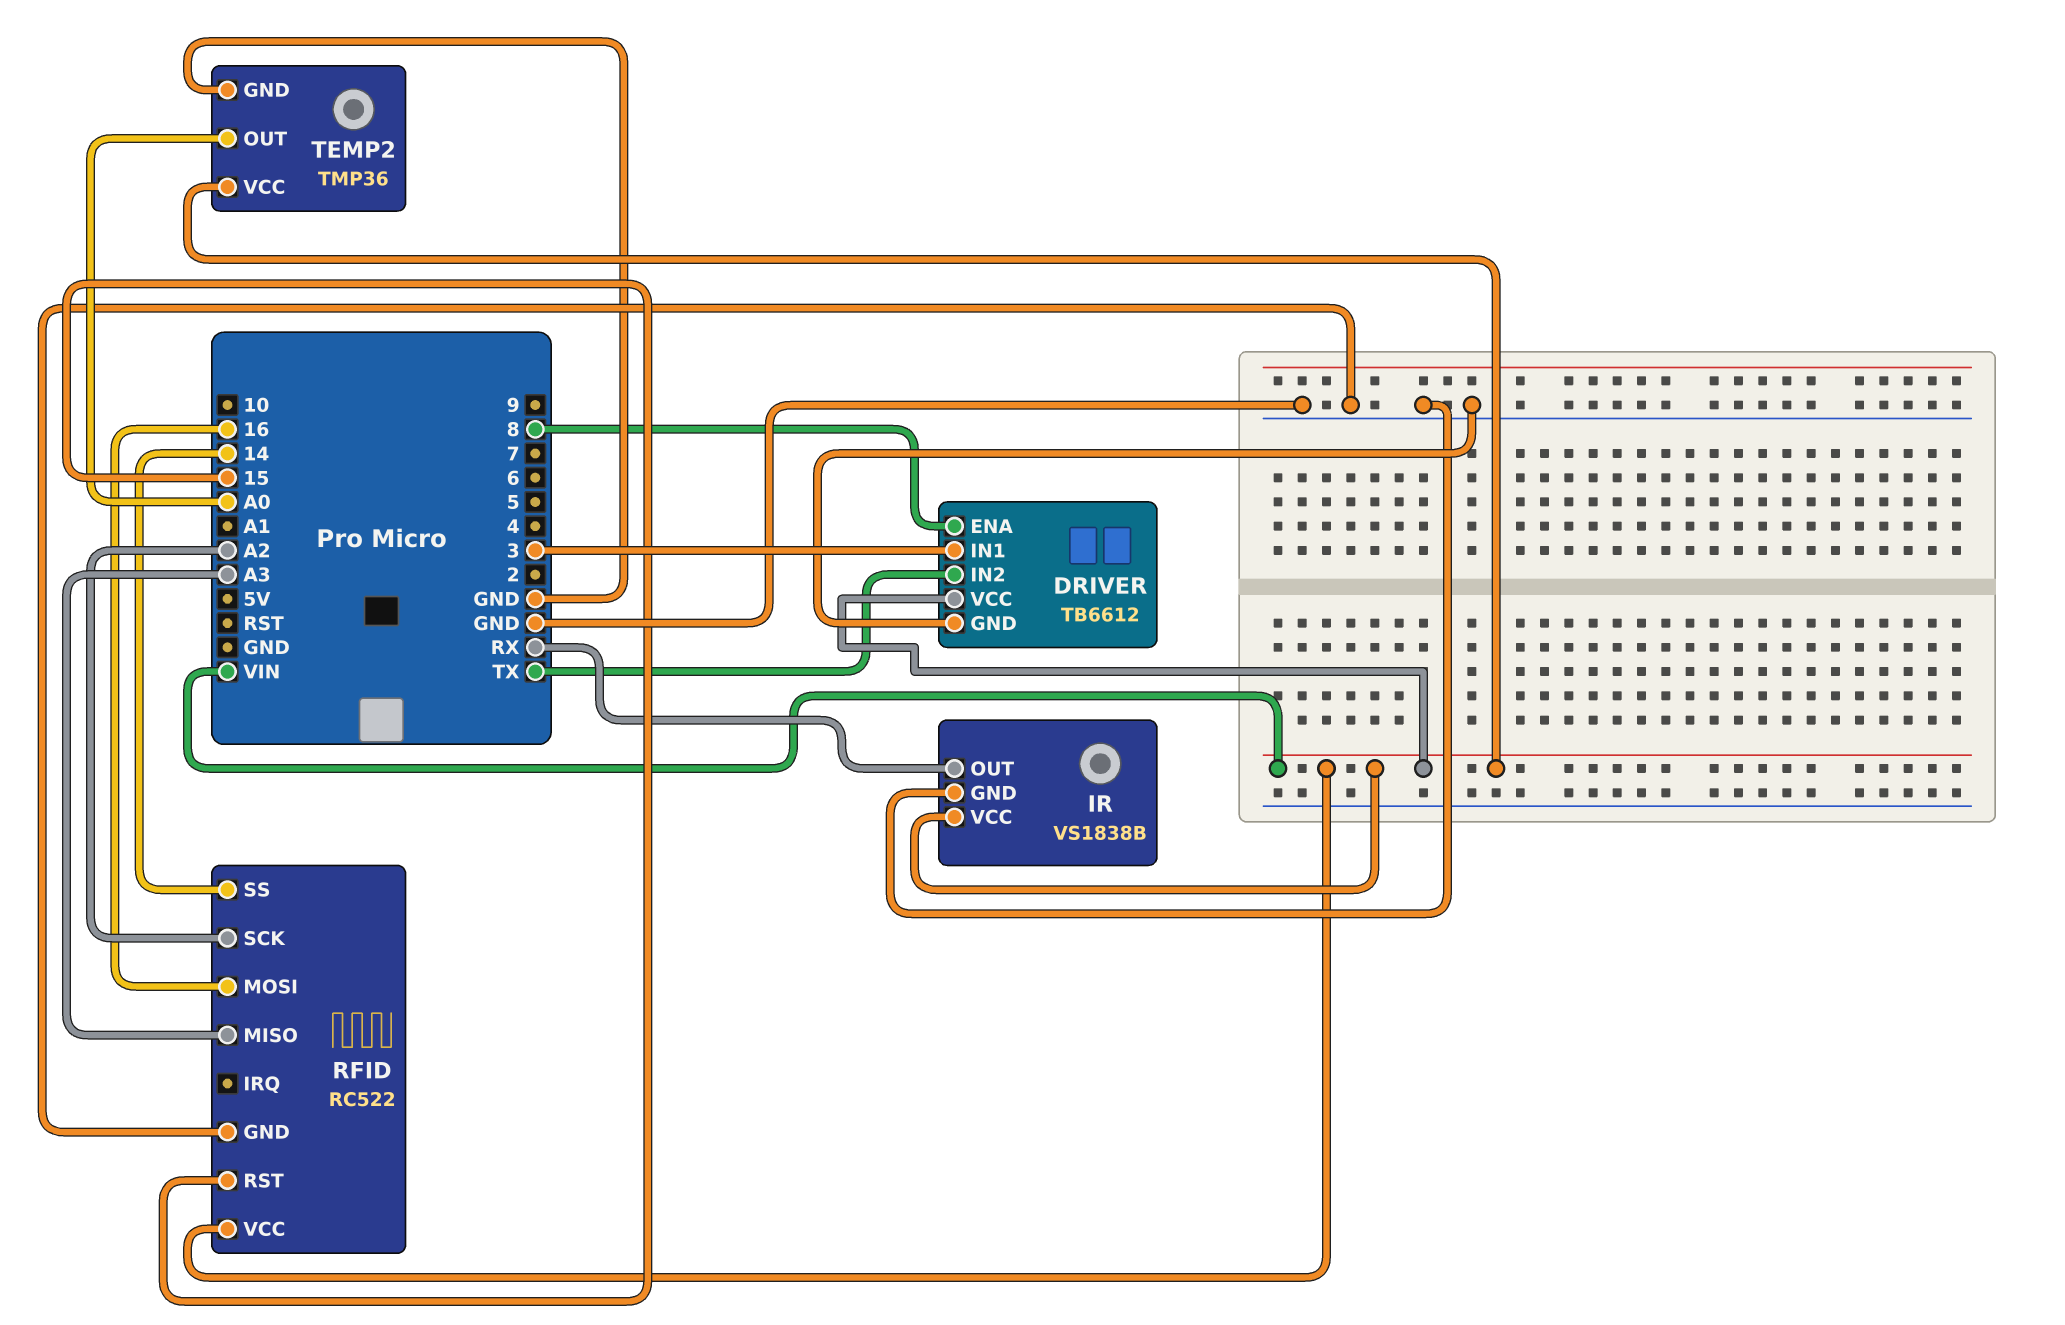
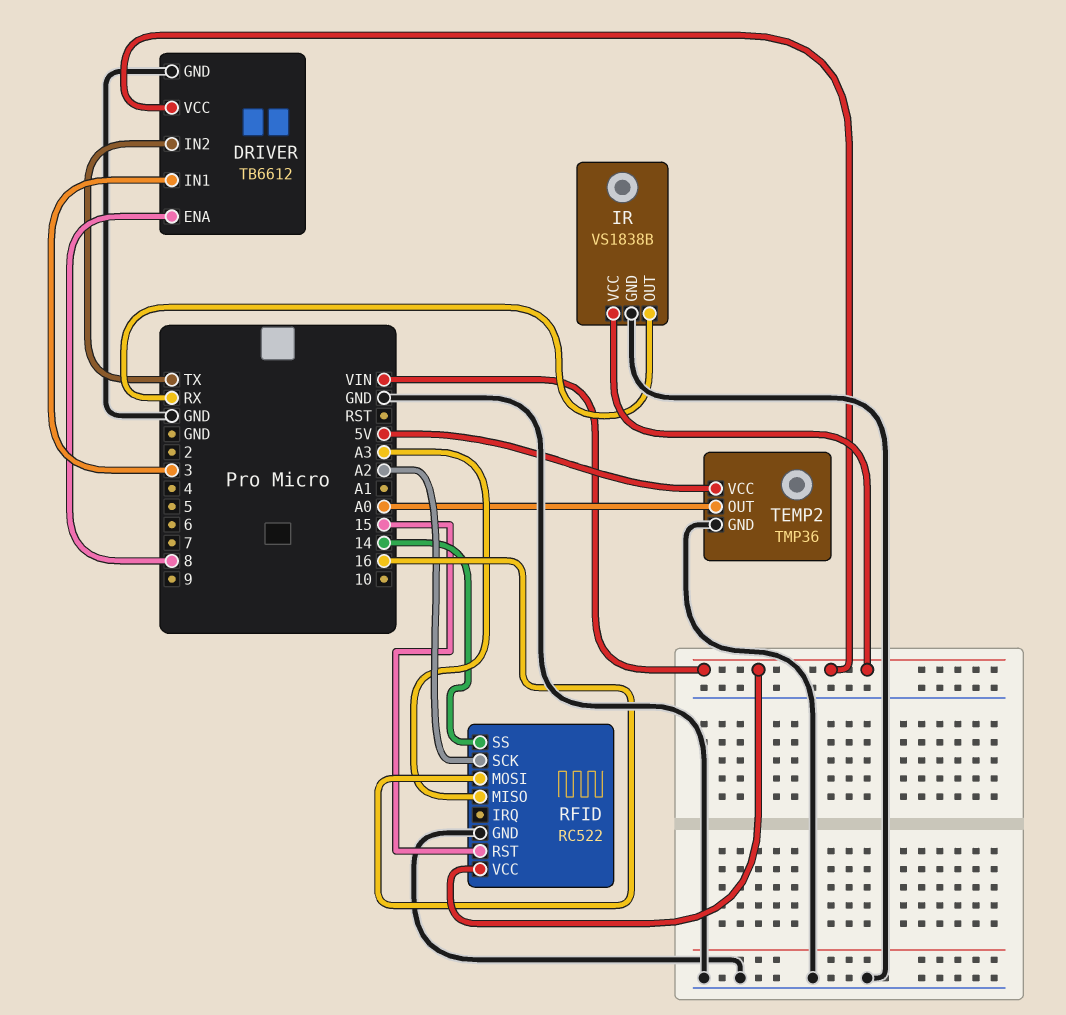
TEMP2 pin VCC: VIN -> 5V

